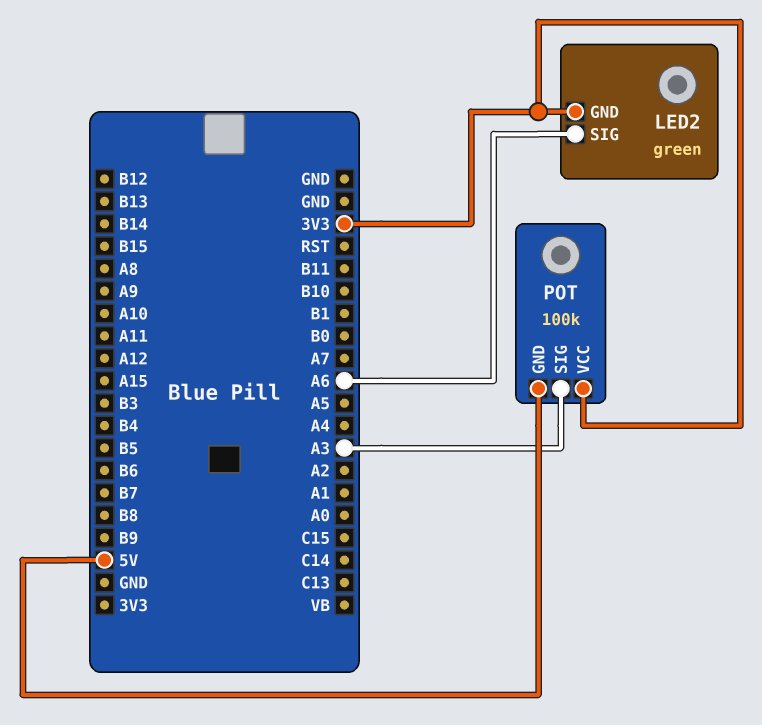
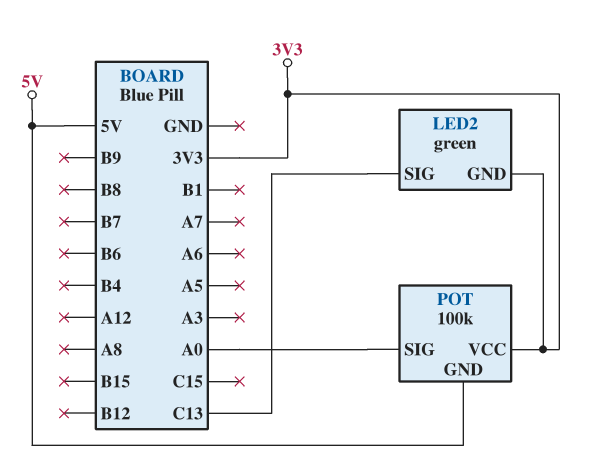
LED2 pin SIG: A6 -> C13
POT pin SIG: A3 -> A0

